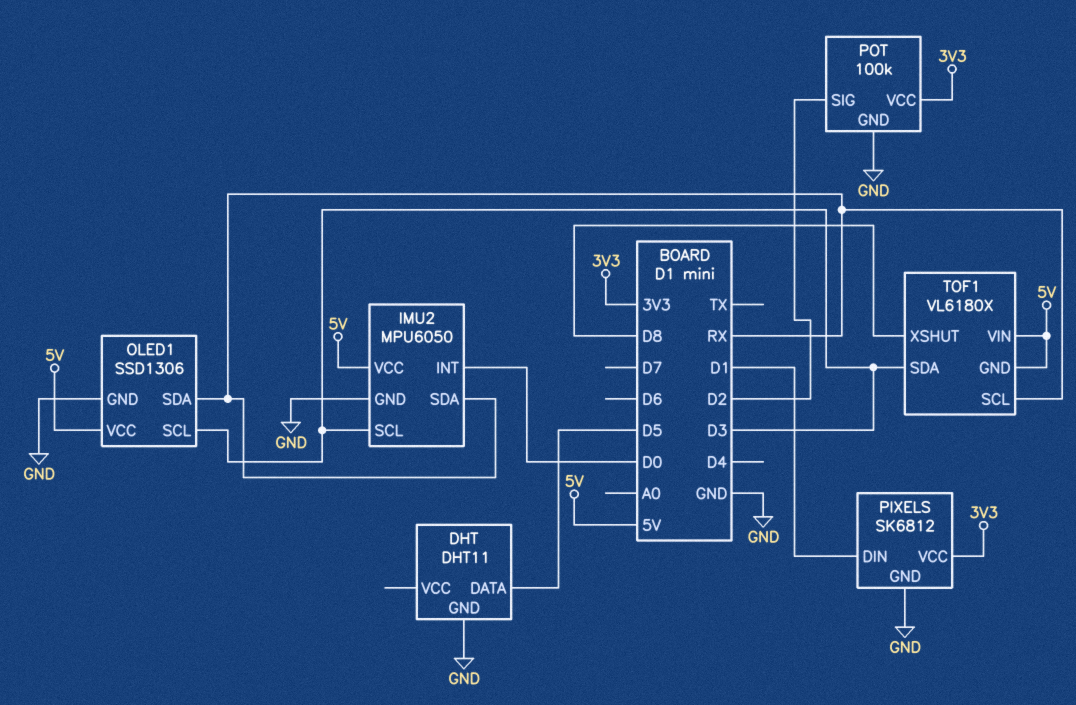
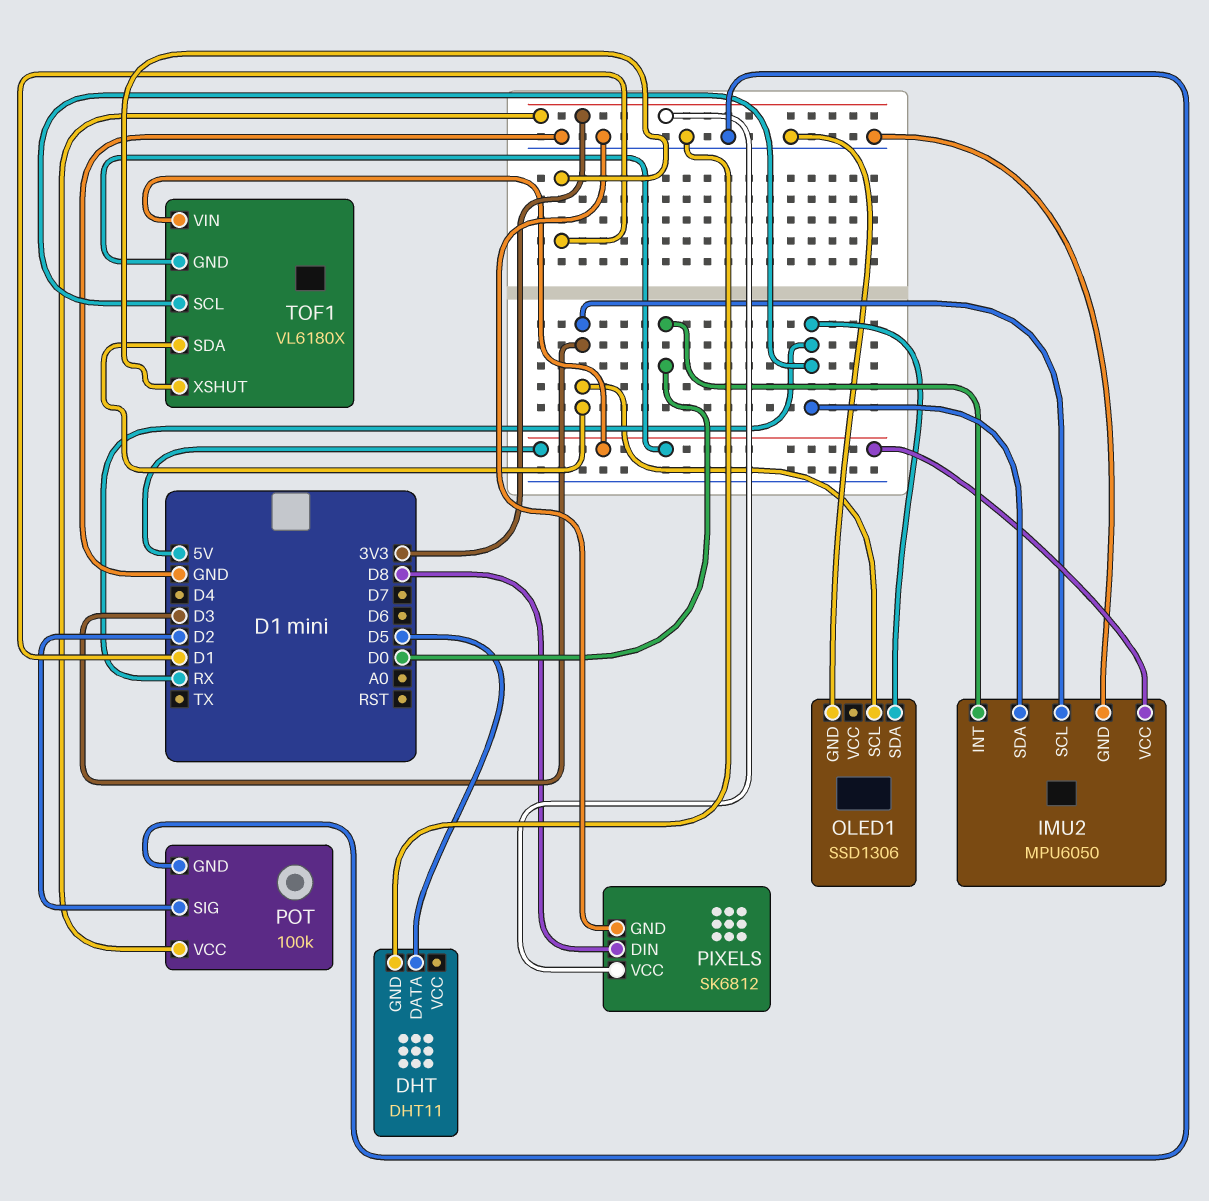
OLED1 pin VCC: 5V -> none
PIXELS pin DIN: D1 -> D8
TOF1 pin XSHUT: D8 -> D1

